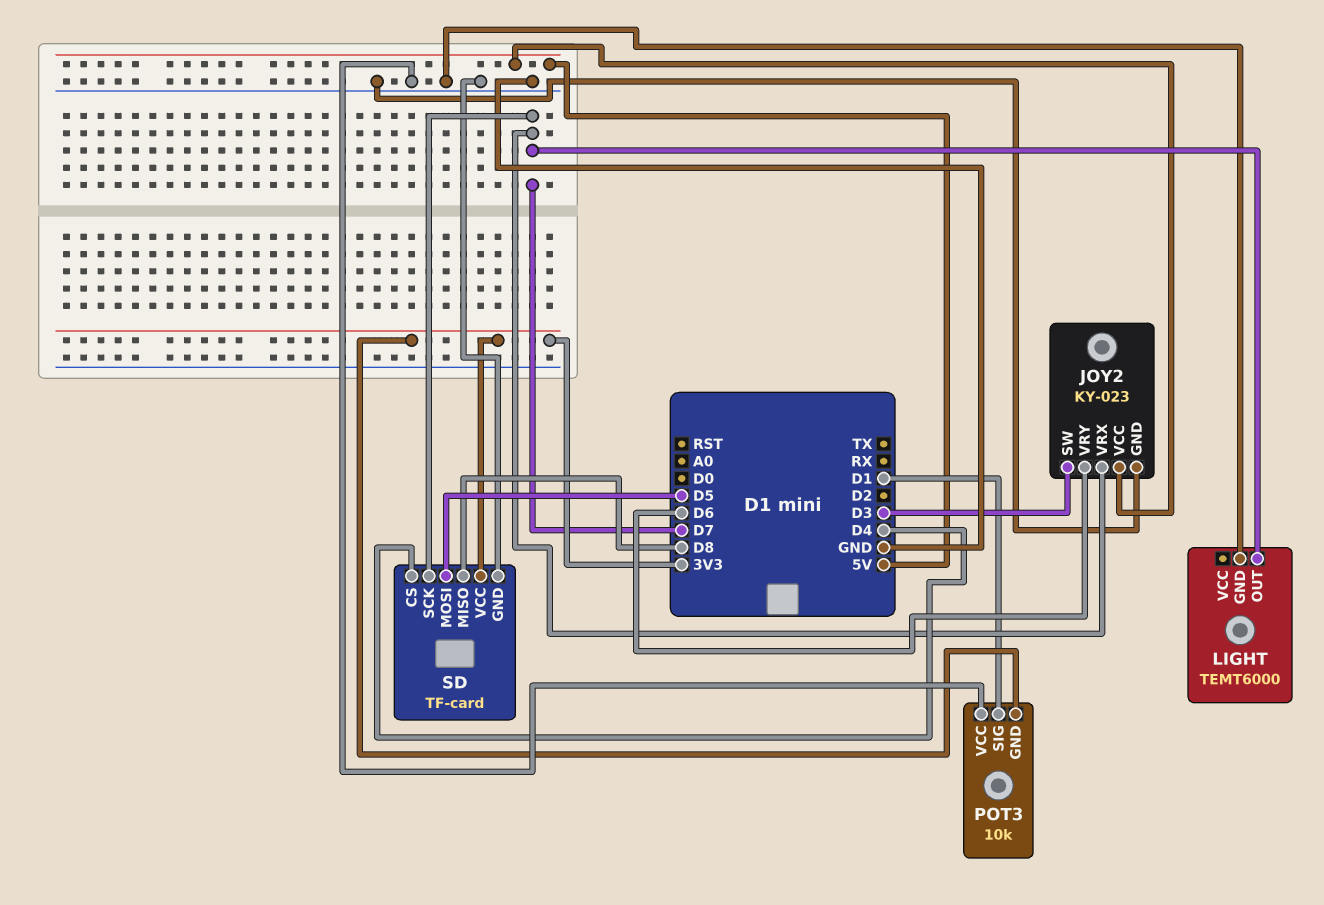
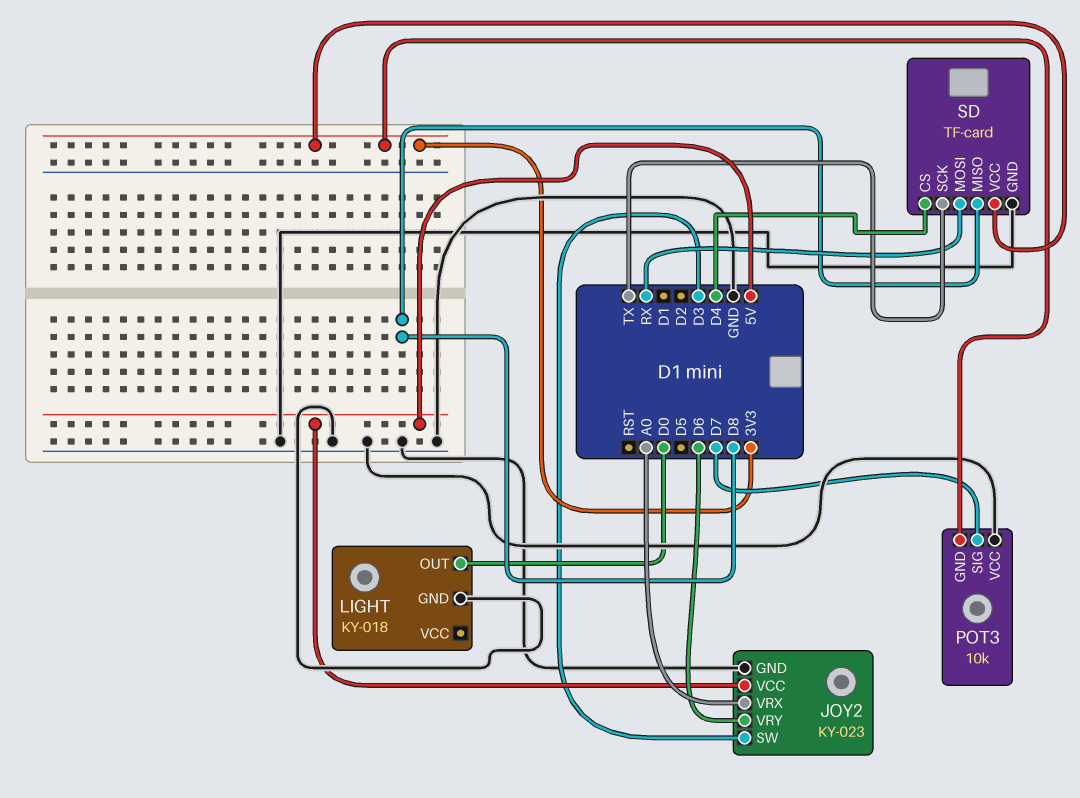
JOY2 pin VRX: D7 -> A0
LIGHT: TEMT6000 -> KY-018
LIGHT pin OUT: D7 -> D0
POT3 pin SIG: D1 -> D7
SD pin MOSI: D5 -> RX
SD pin SCK: D7 -> TX

